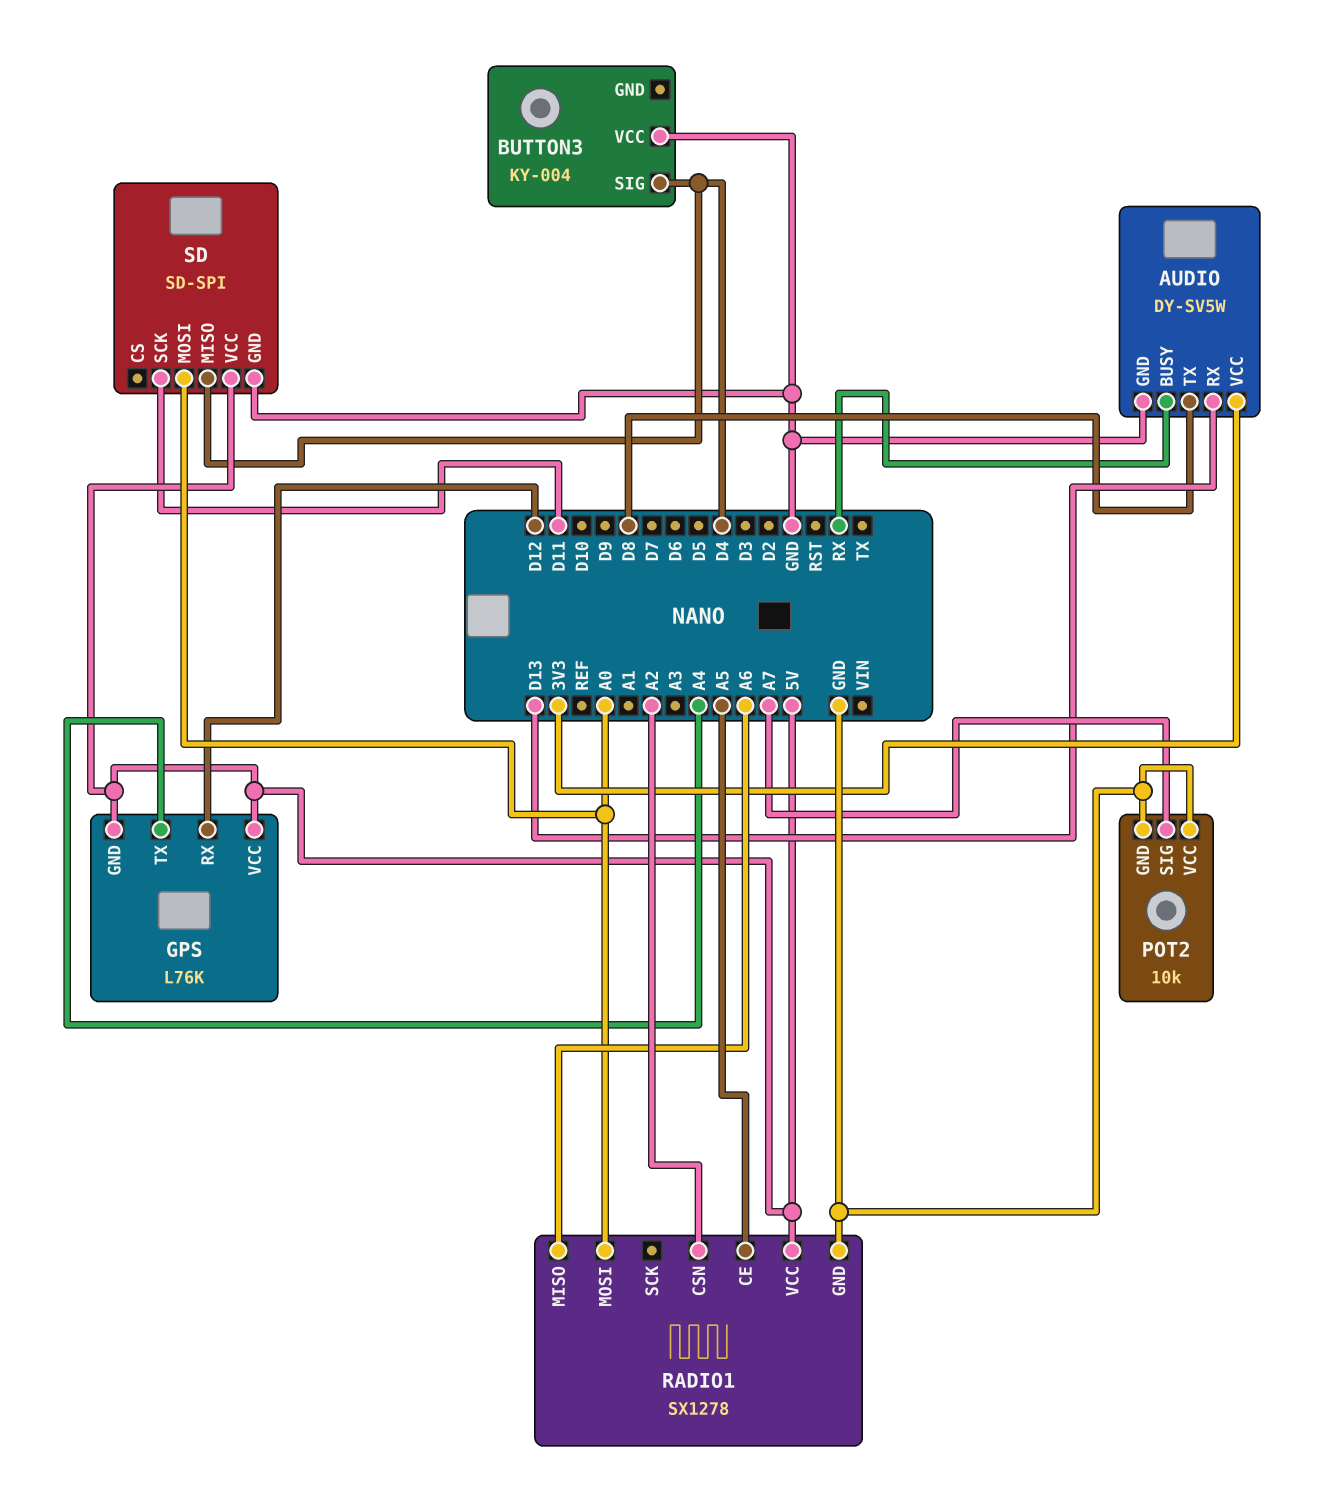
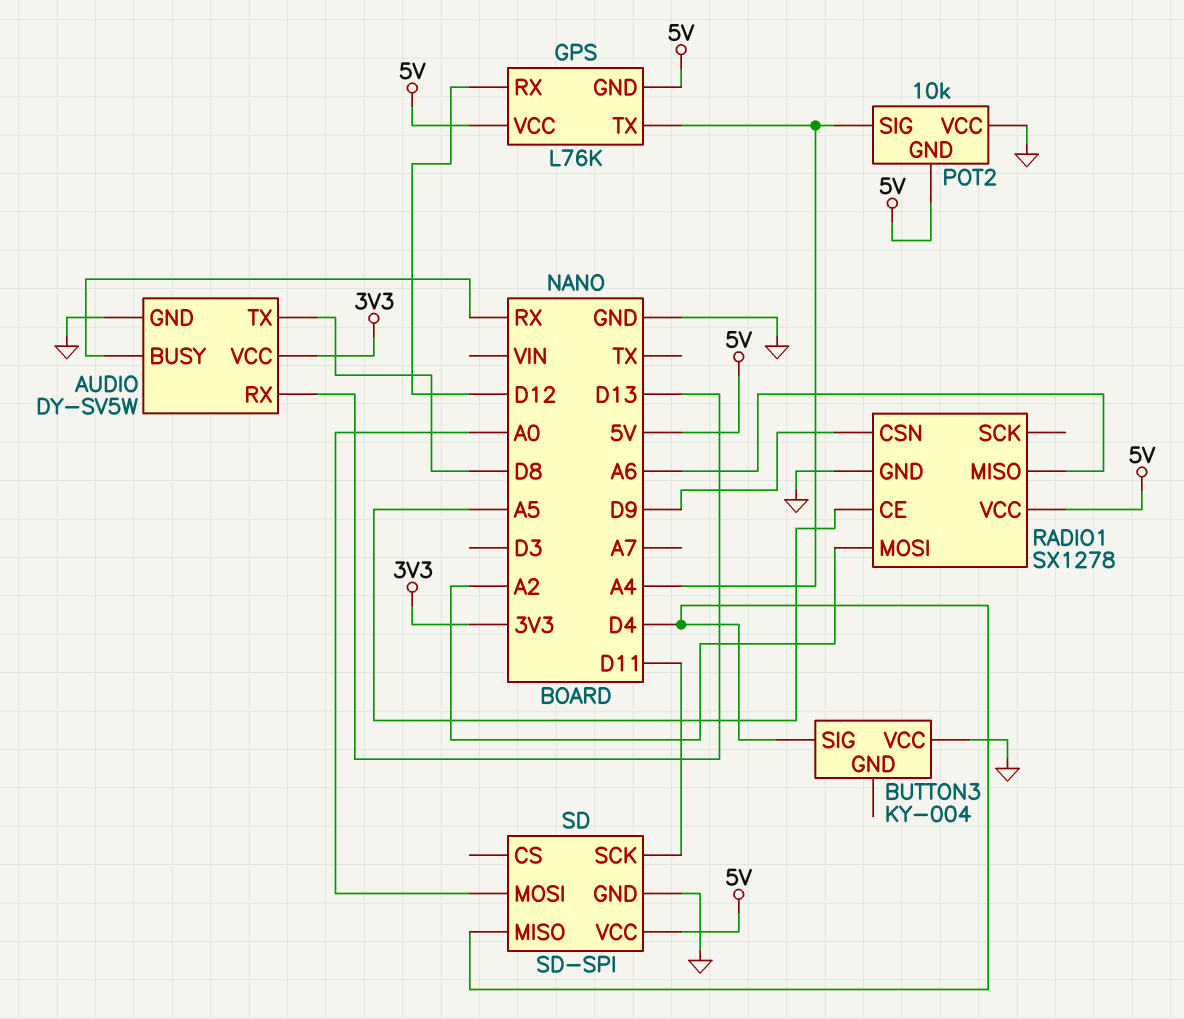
POT2 pin GND: GND -> 5V
POT2 pin SIG: A7 -> A4
RADIO1 pin CSN: A2 -> D9
RADIO1 pin MOSI: A0 -> A2

